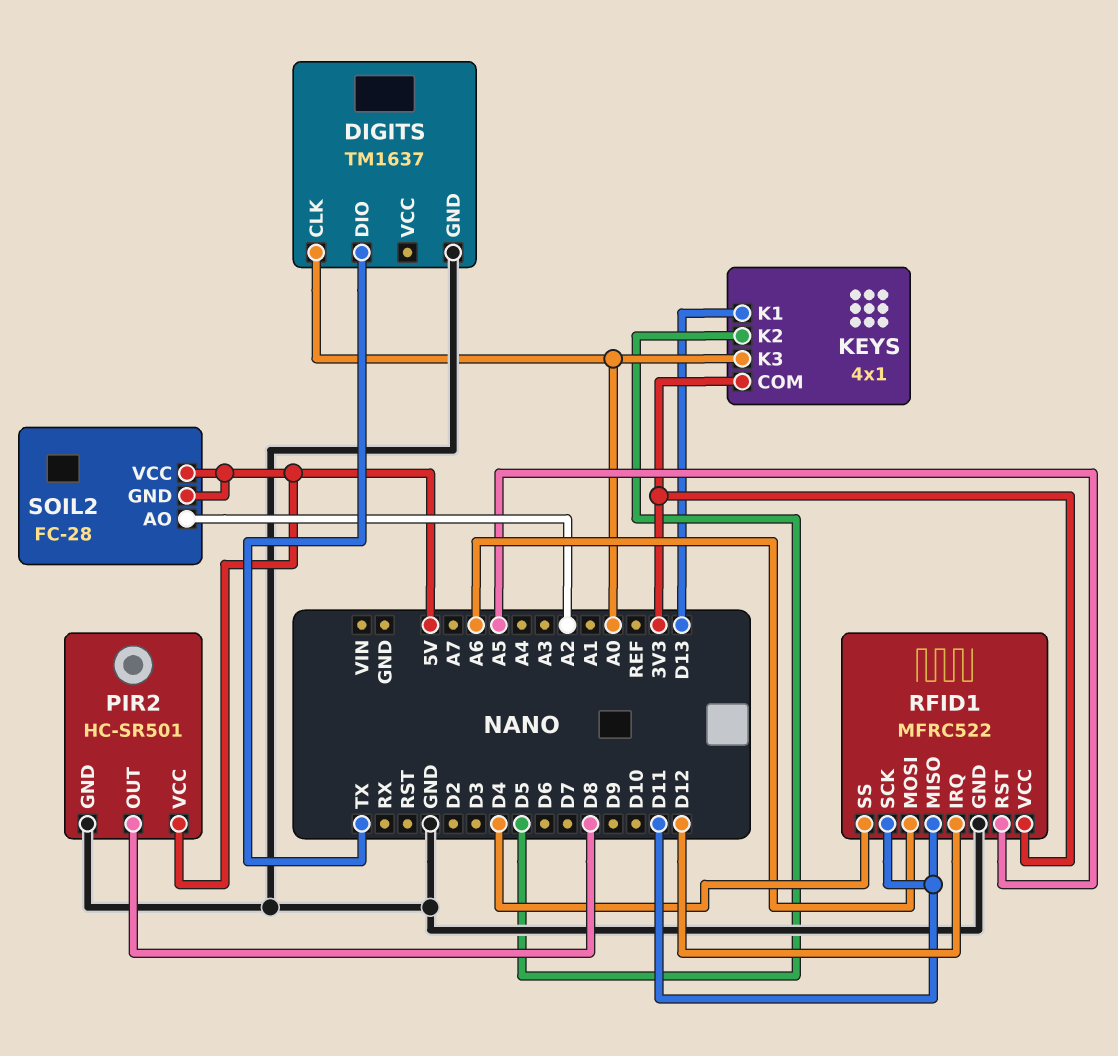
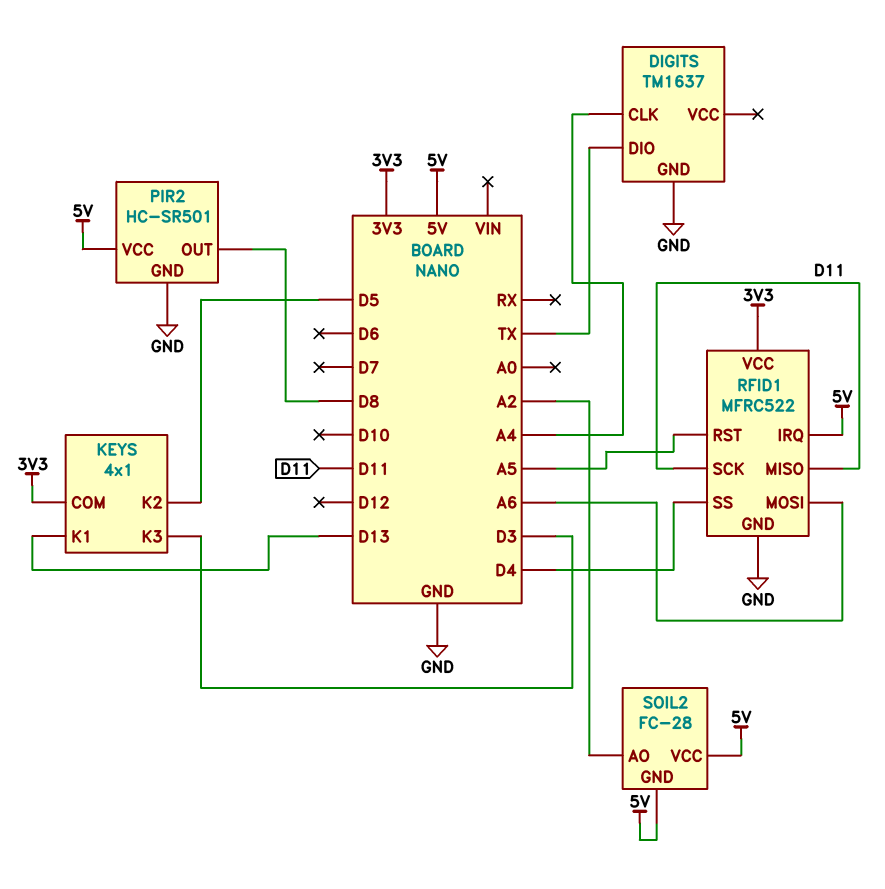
DIGITS pin CLK: A0 -> A4
KEYS pin K3: A0 -> D3
RFID1 pin IRQ: D12 -> 5V

